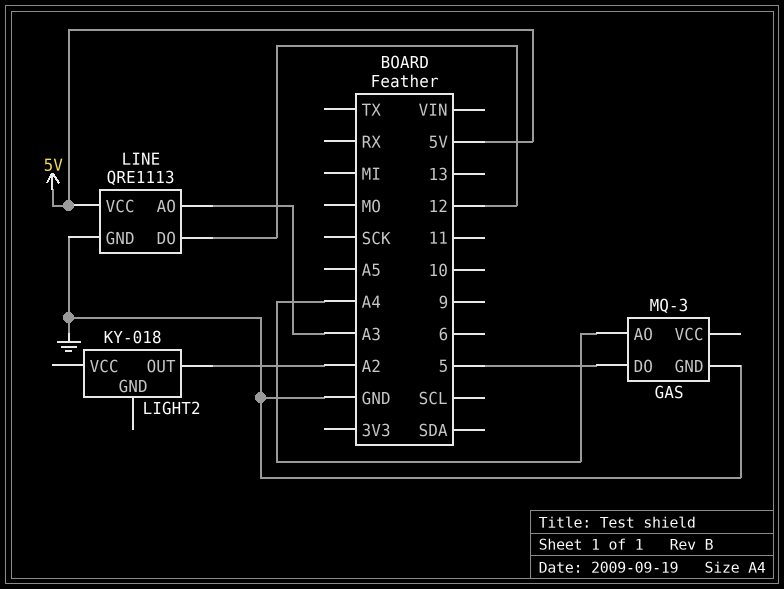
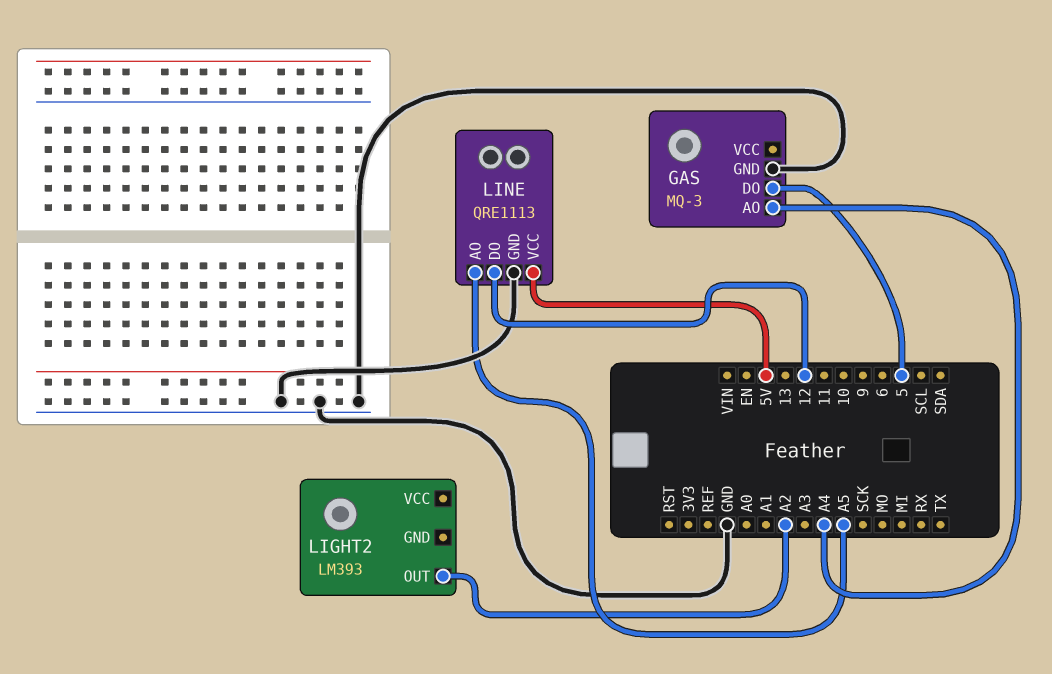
LIGHT2: KY-018 -> LM393
LINE pin AO: A3 -> A5

